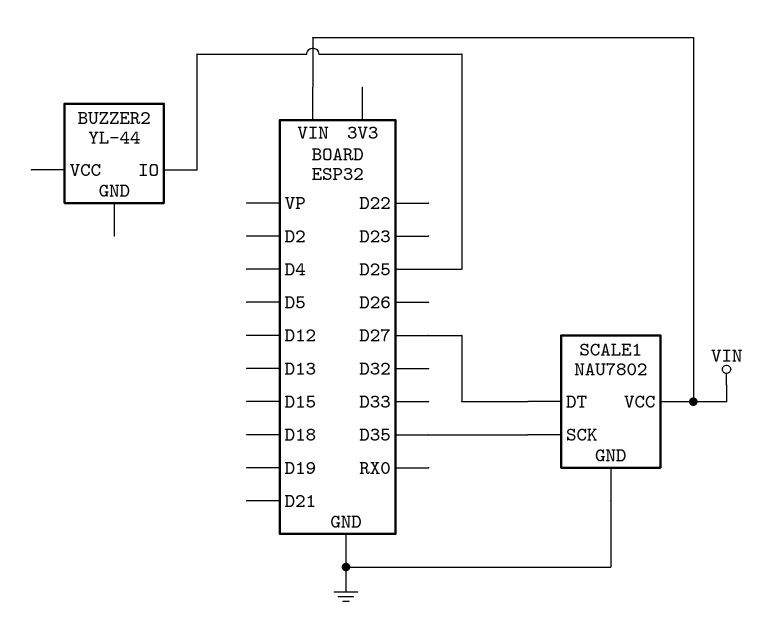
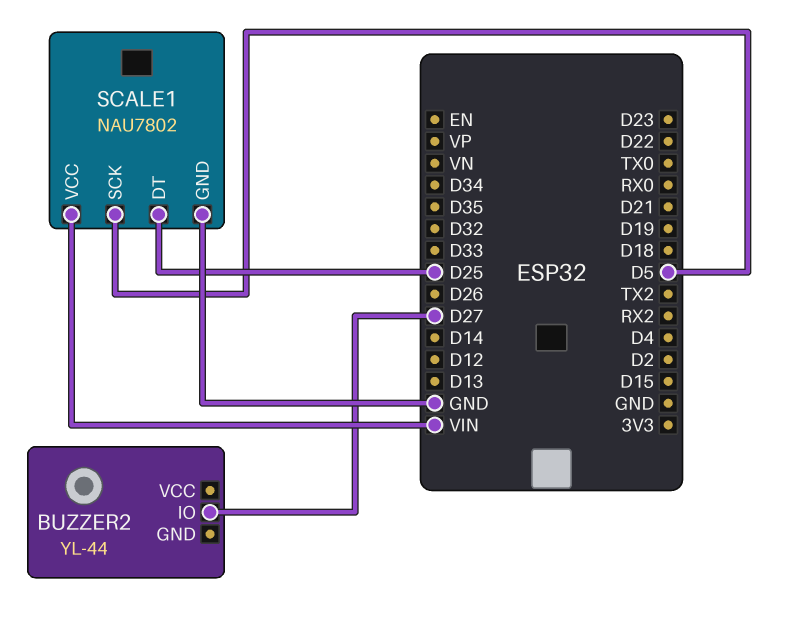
BUZZER2 pin IO: D25 -> D27
SCALE1 pin DT: D27 -> D25
SCALE1 pin SCK: D35 -> D5

